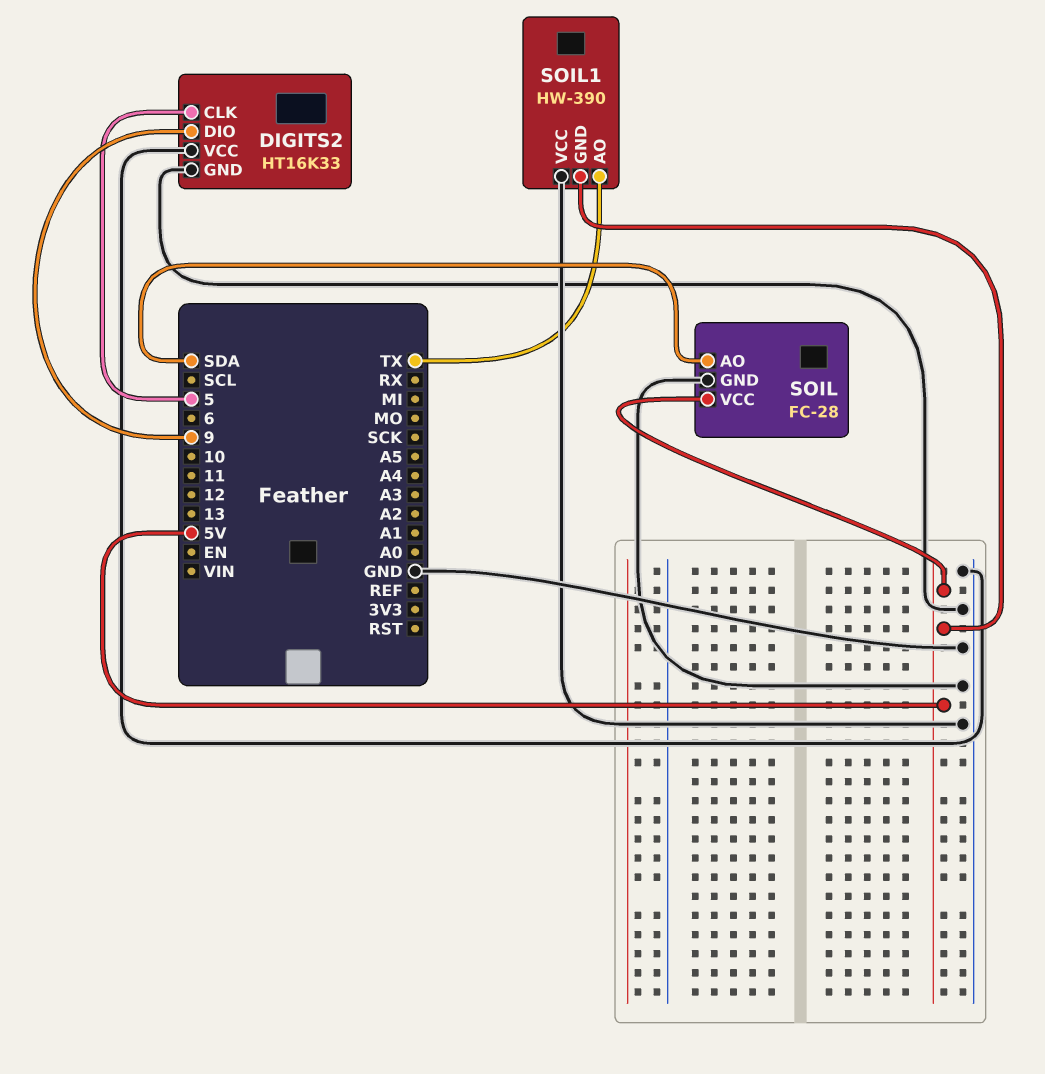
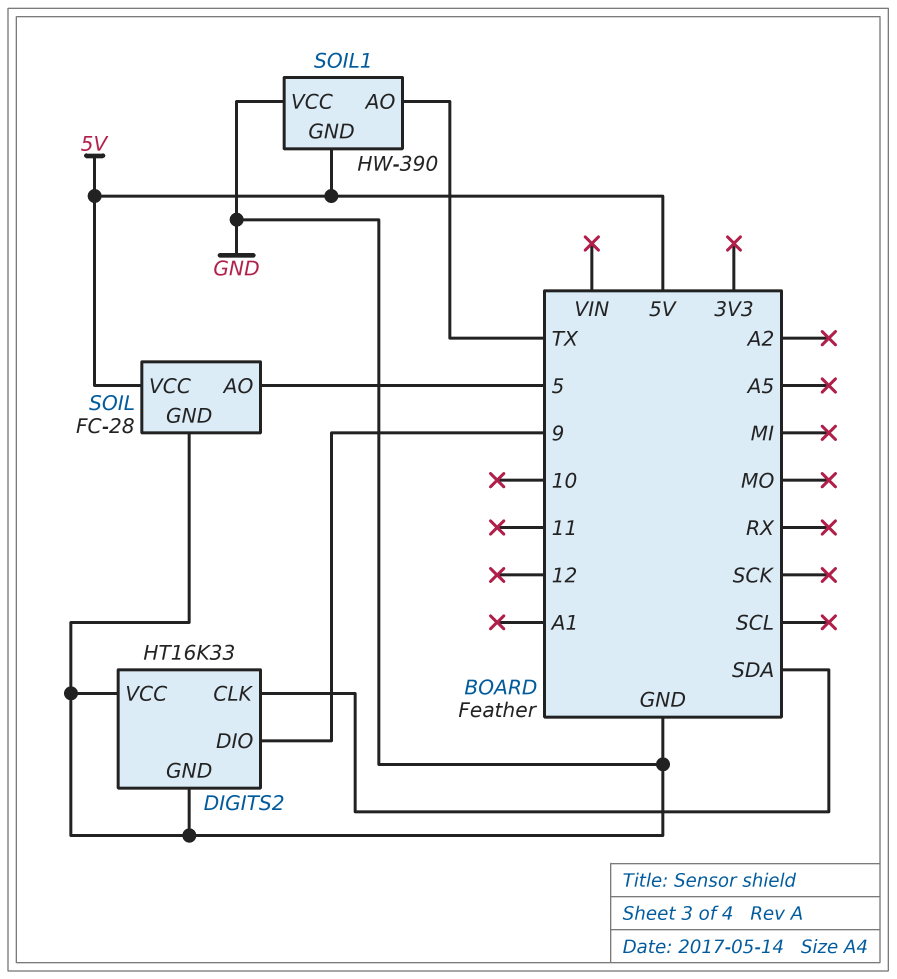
DIGITS2 pin CLK: 5 -> SDA
SOIL pin AO: SDA -> 5

